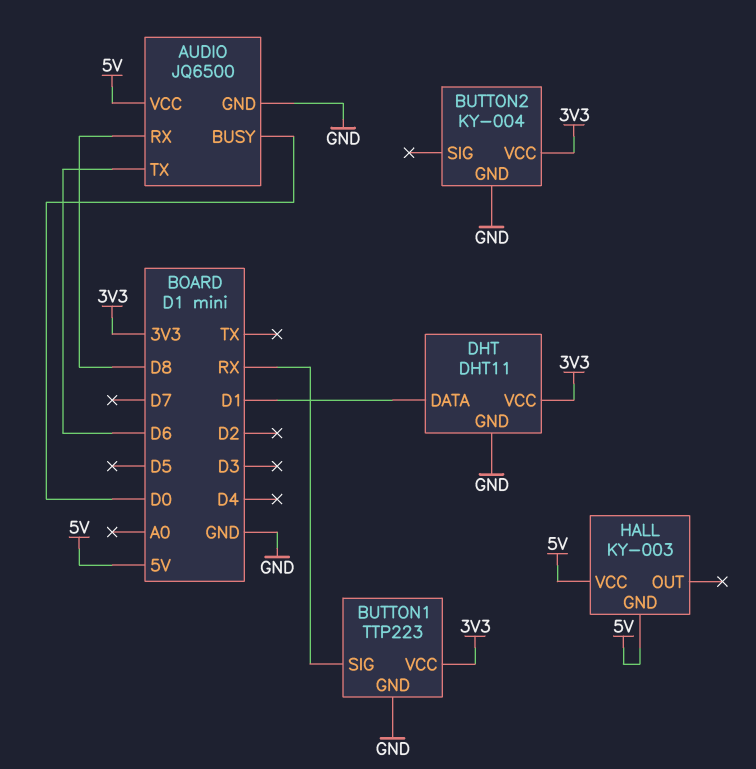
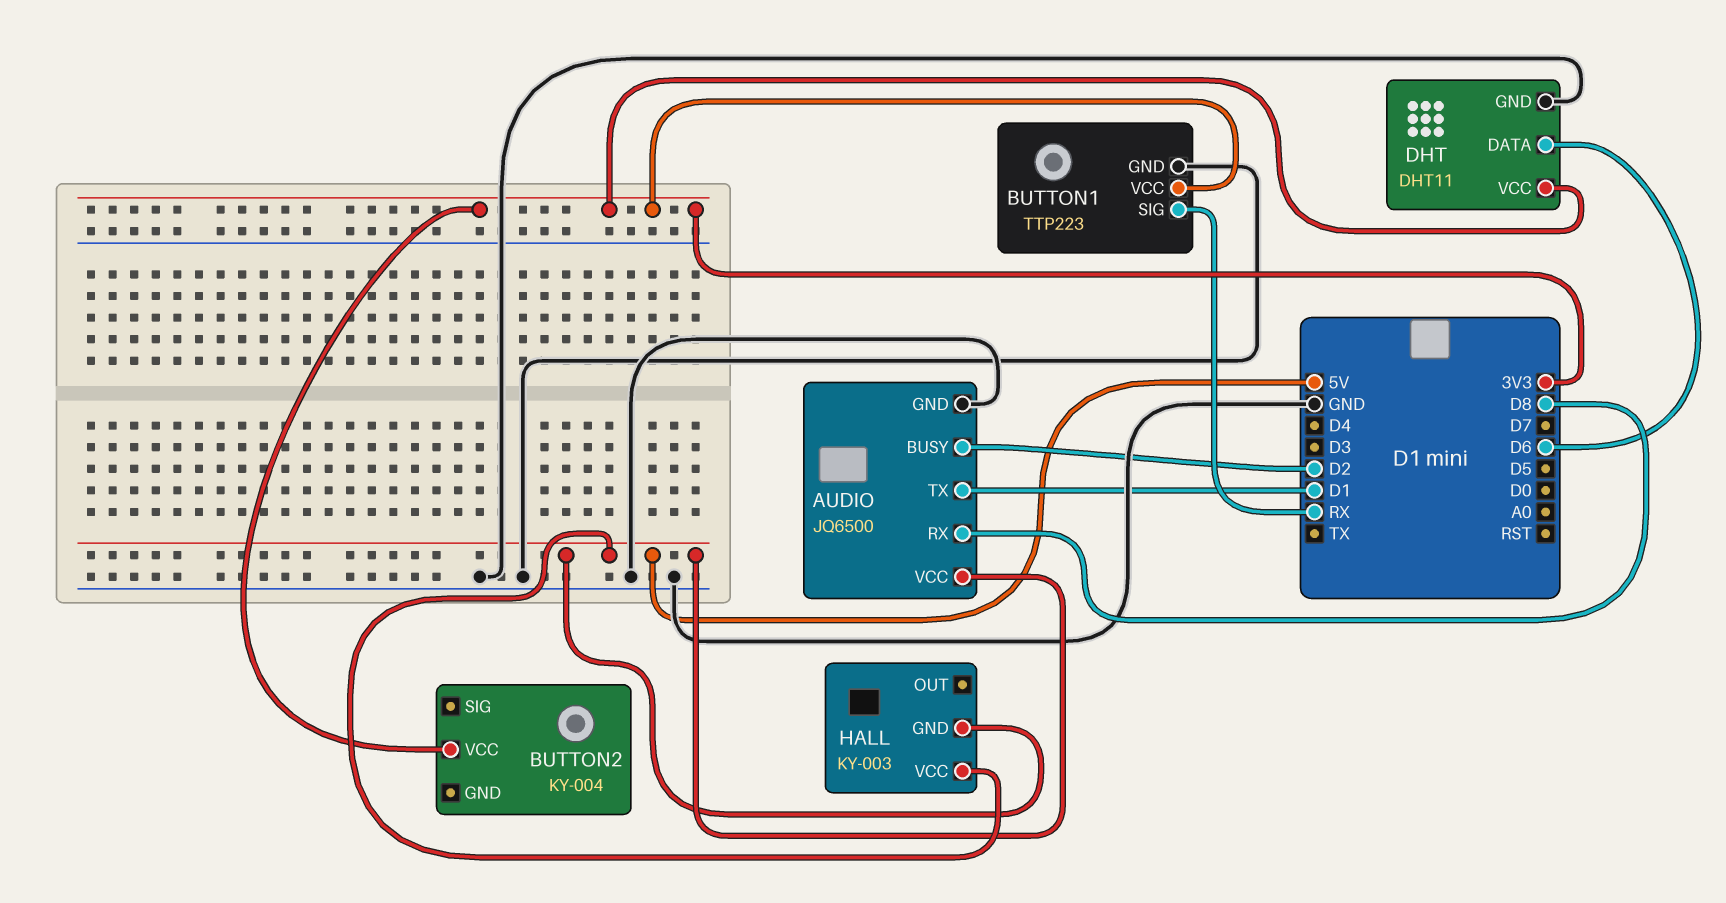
AUDIO pin BUSY: D0 -> D2
AUDIO pin TX: D6 -> D1
BUTTON2 pin GND: GND -> none
DHT pin DATA: D1 -> D6

